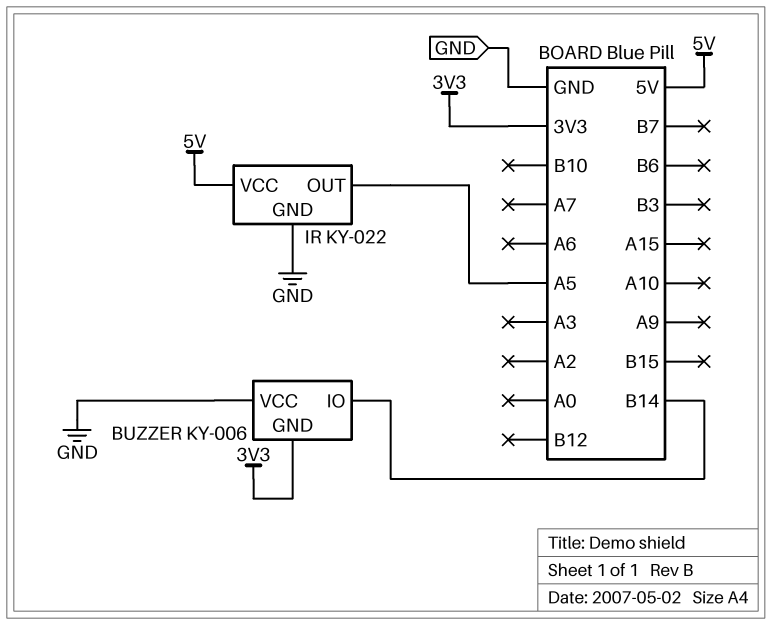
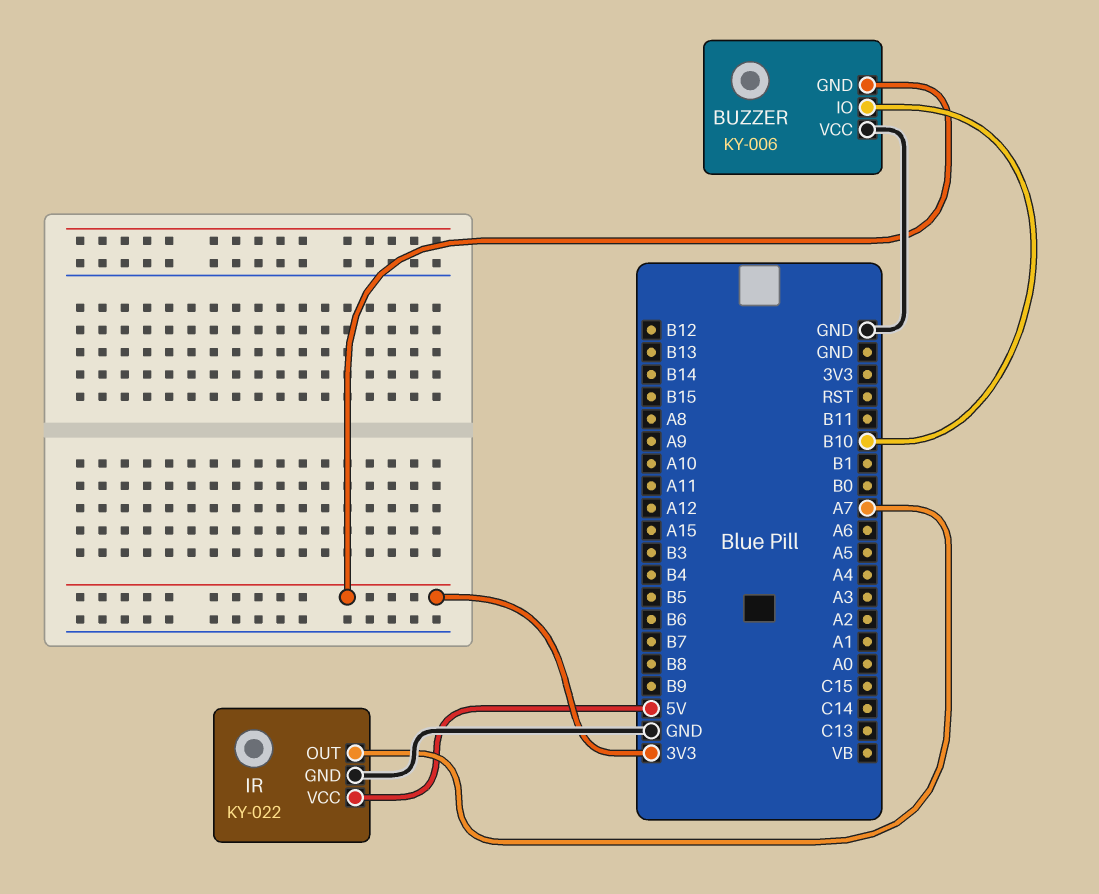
BUZZER pin IO: B14 -> B10
IR pin OUT: A5 -> A7

